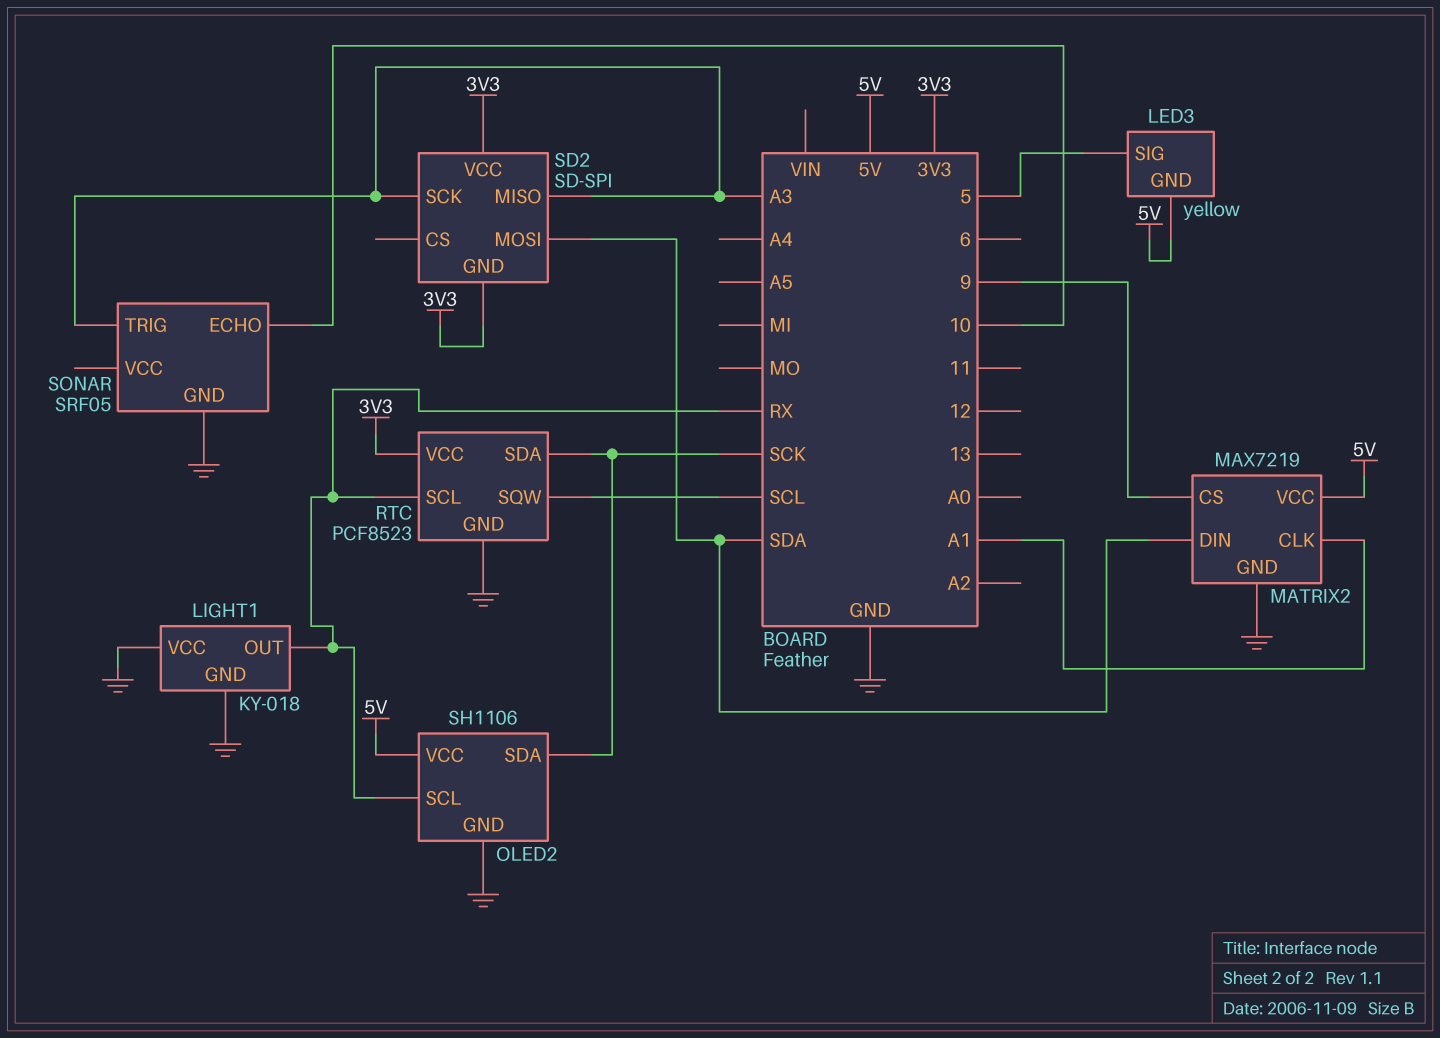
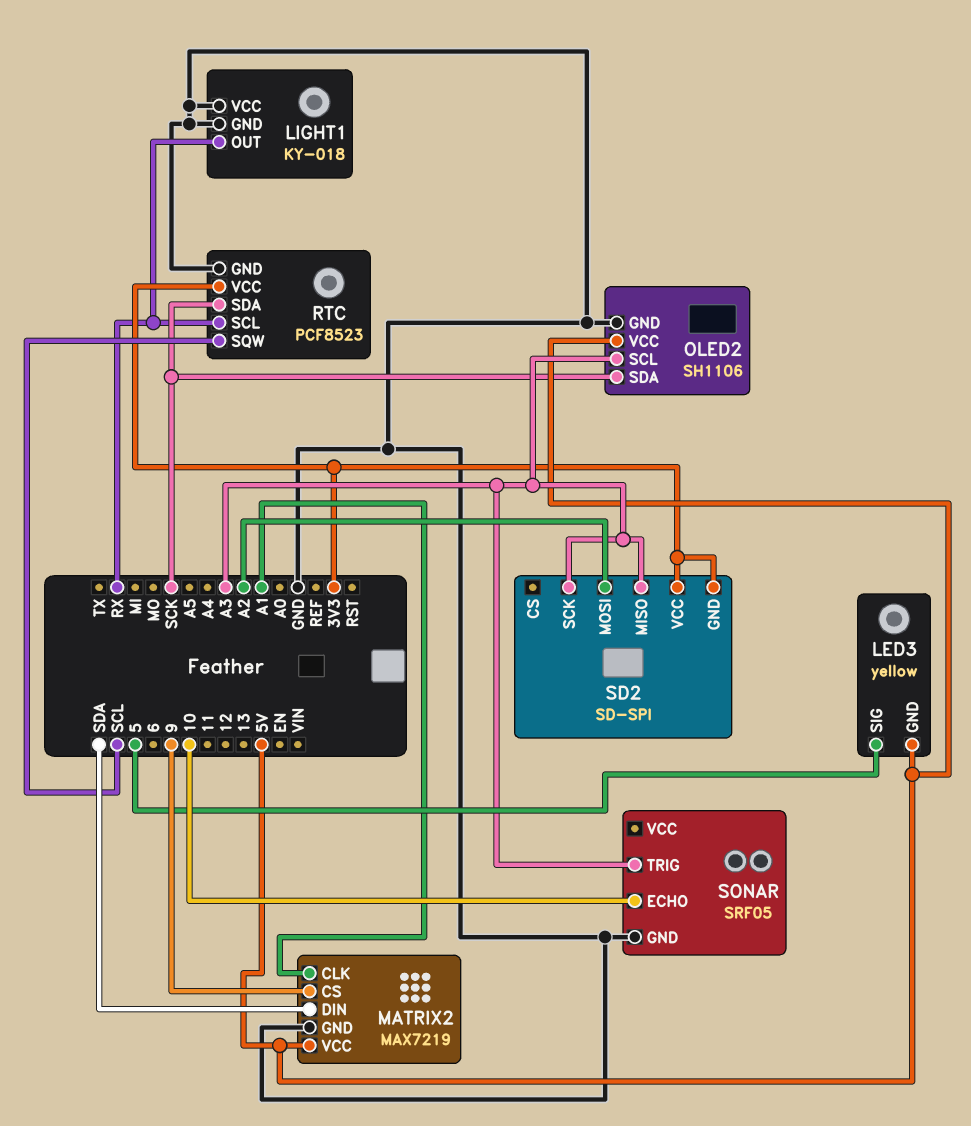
OLED2 pin SCL: RX -> A3
SD2 pin MOSI: SDA -> A2

